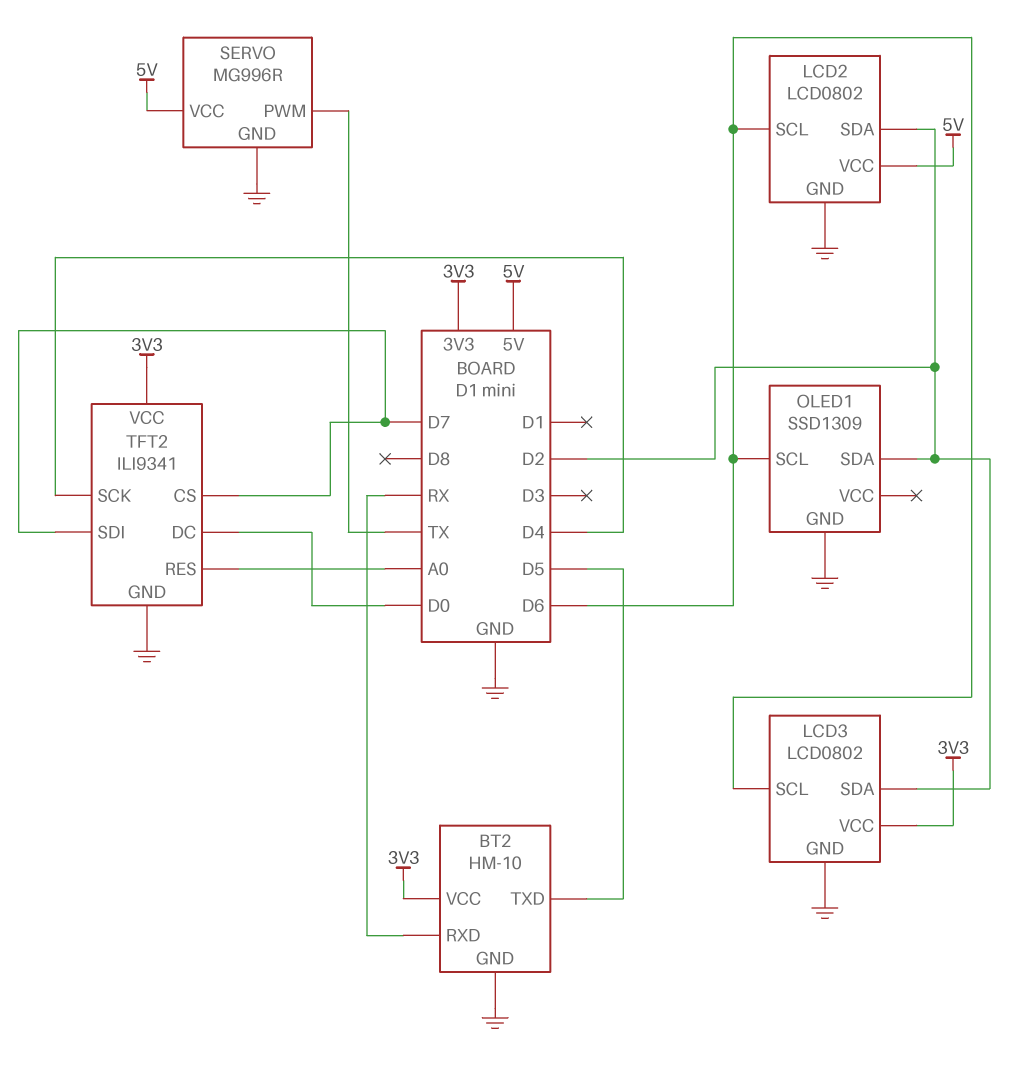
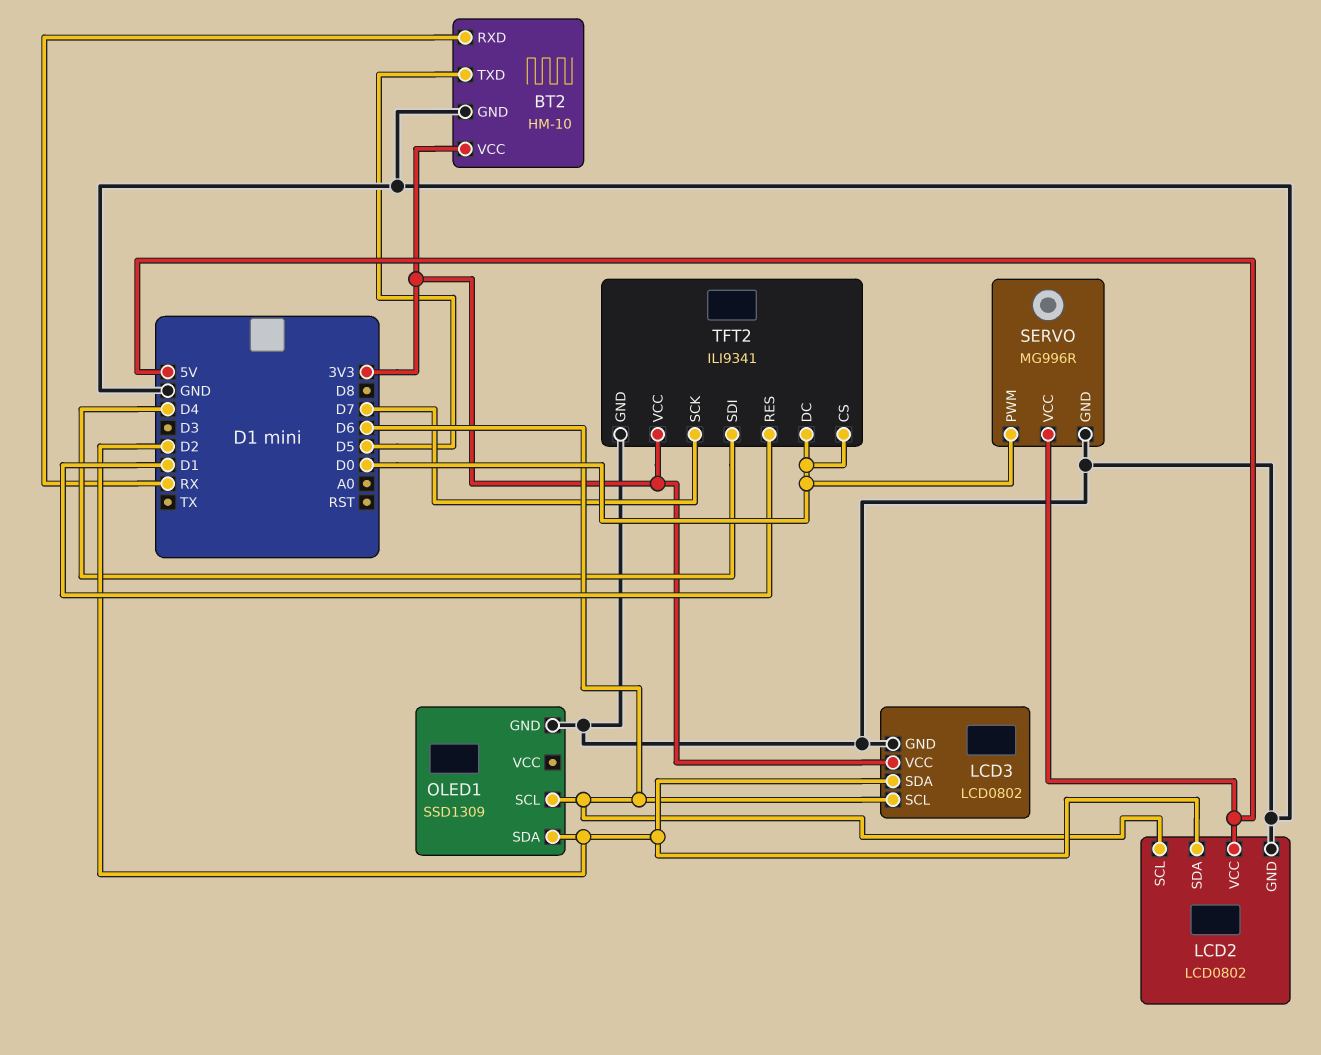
SERVO pin PWM: TX -> D0
TFT2 pin CS: D7 -> D0
TFT2 pin RES: A0 -> D1
TFT2 pin SCK: D4 -> D7
TFT2 pin SDI: D7 -> D4

